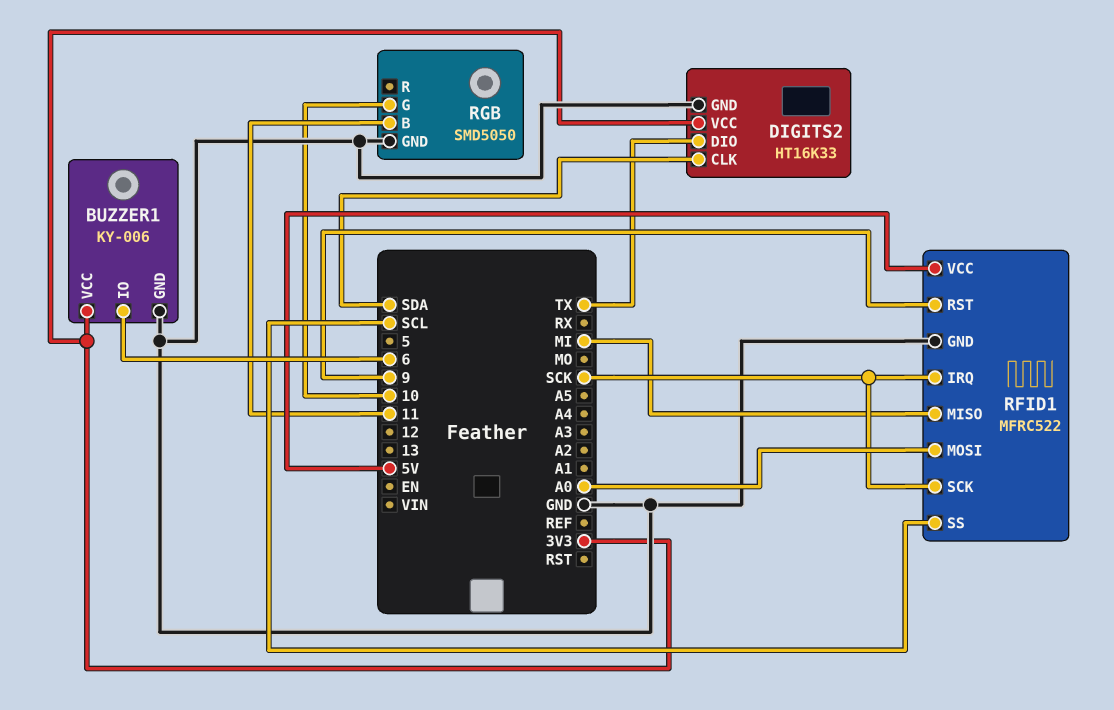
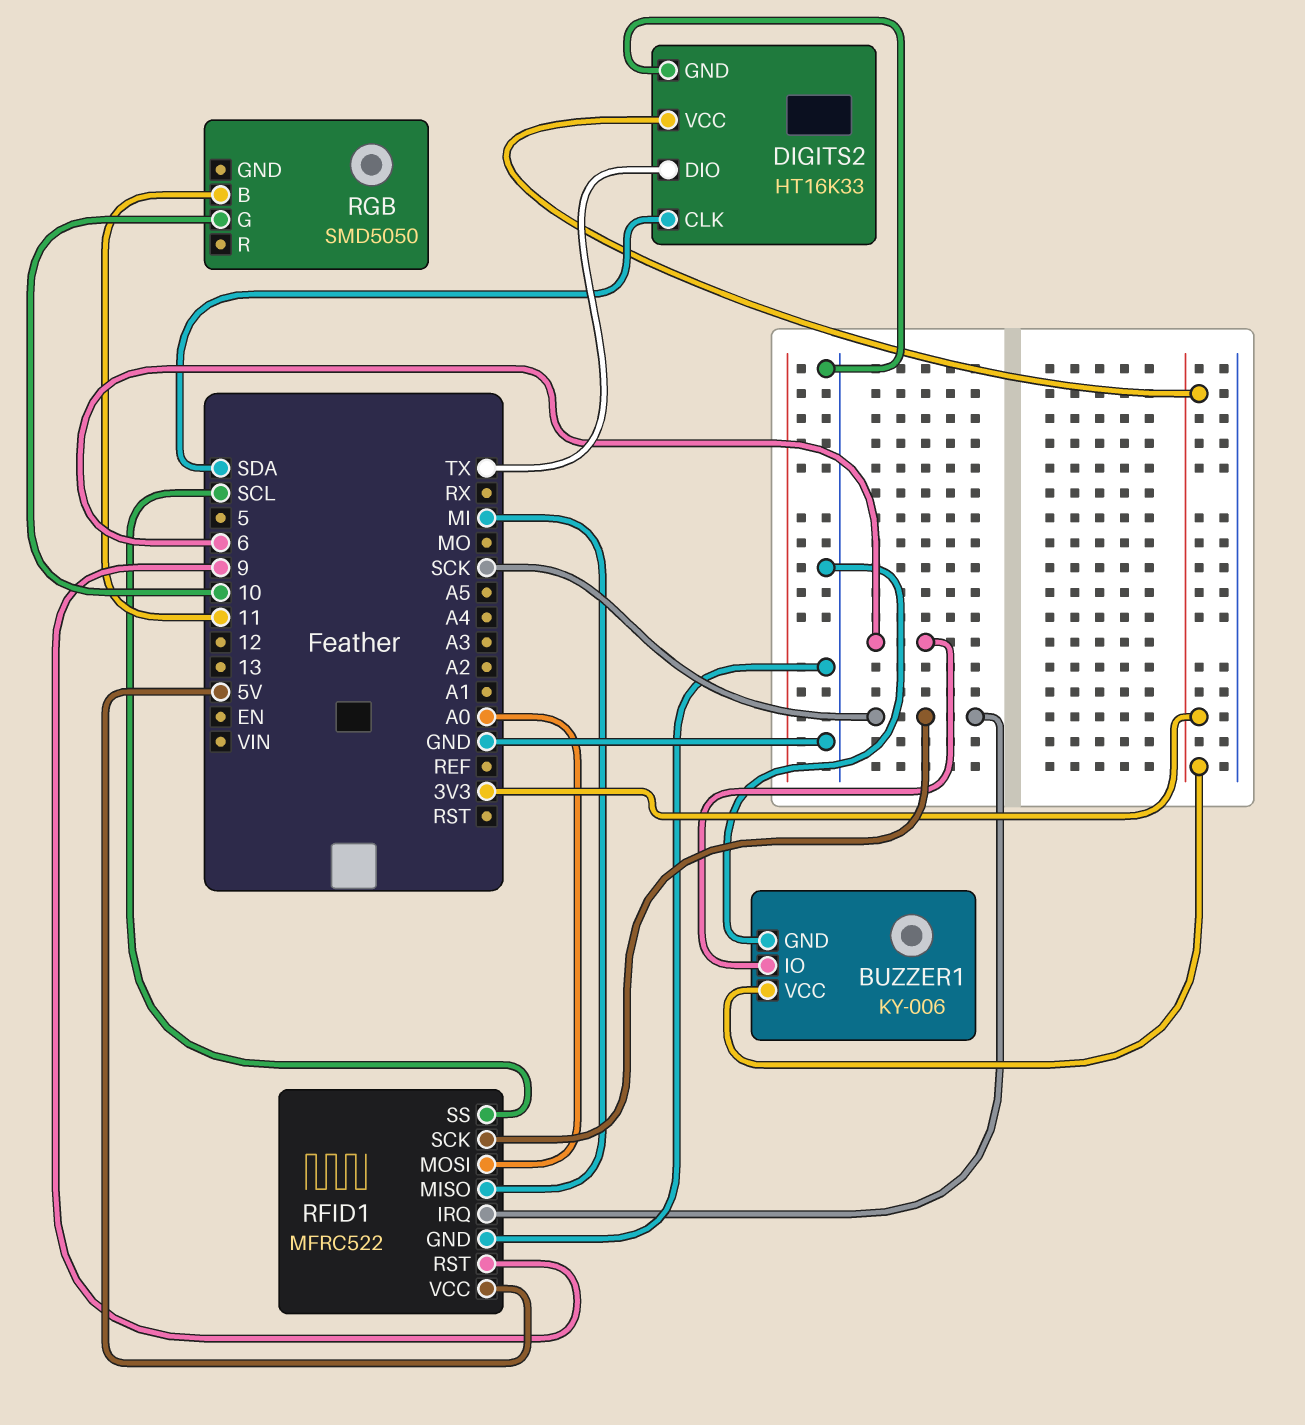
RGB pin GND: GND -> none

